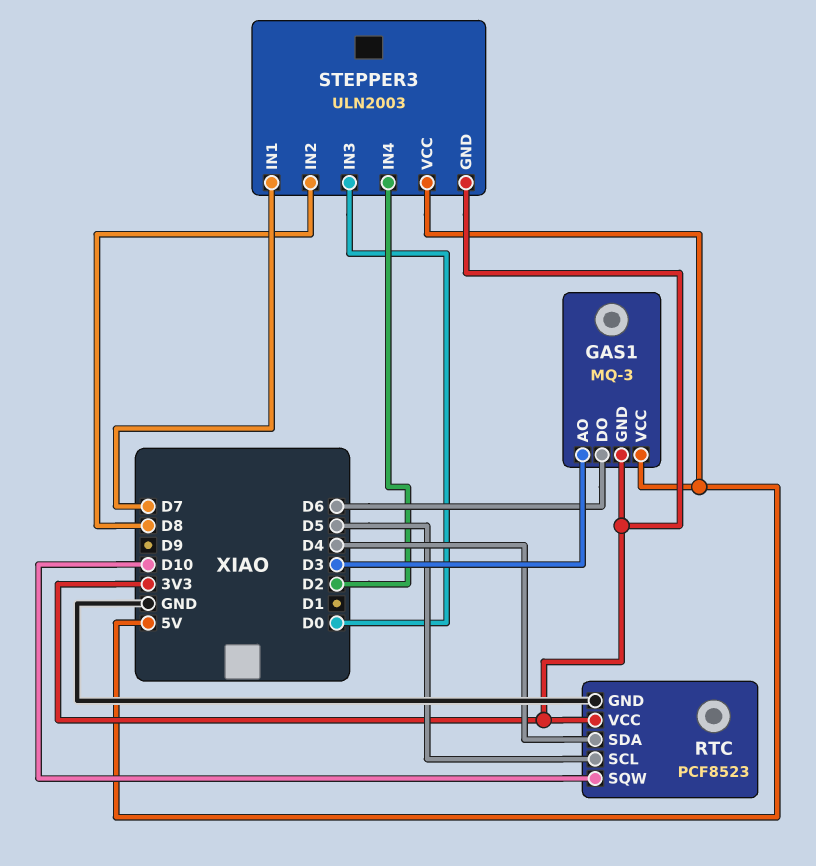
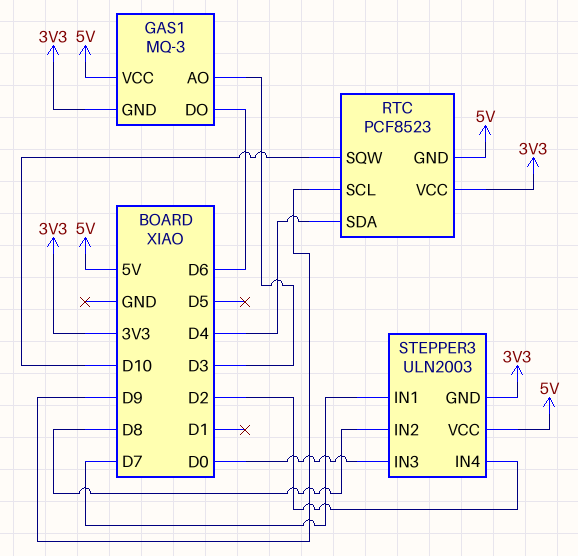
RTC pin GND: GND -> 5V
RTC pin SCL: D5 -> D9

